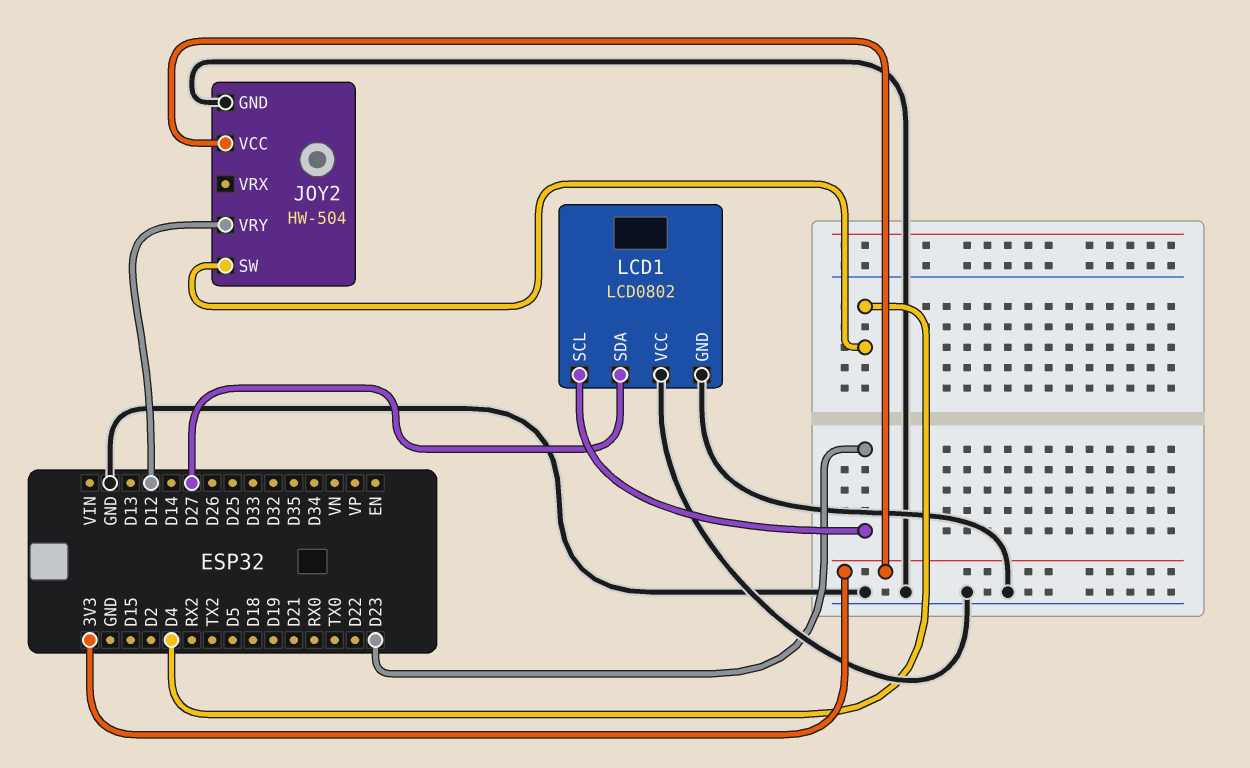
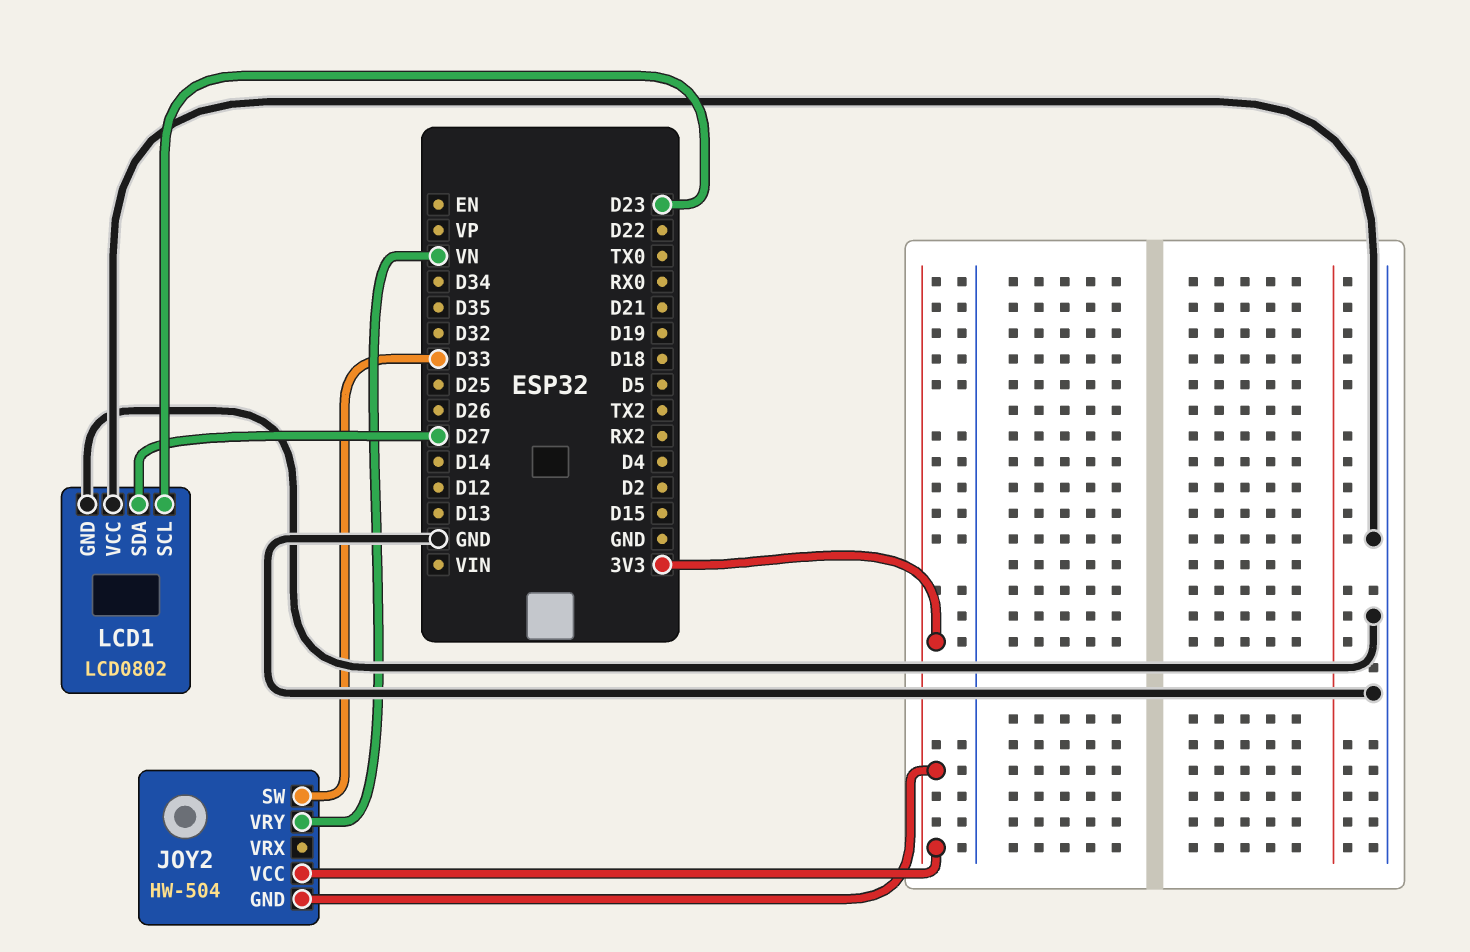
JOY2 pin GND: GND -> 3V3
JOY2 pin SW: D4 -> D33
JOY2 pin VRY: D12 -> VN

